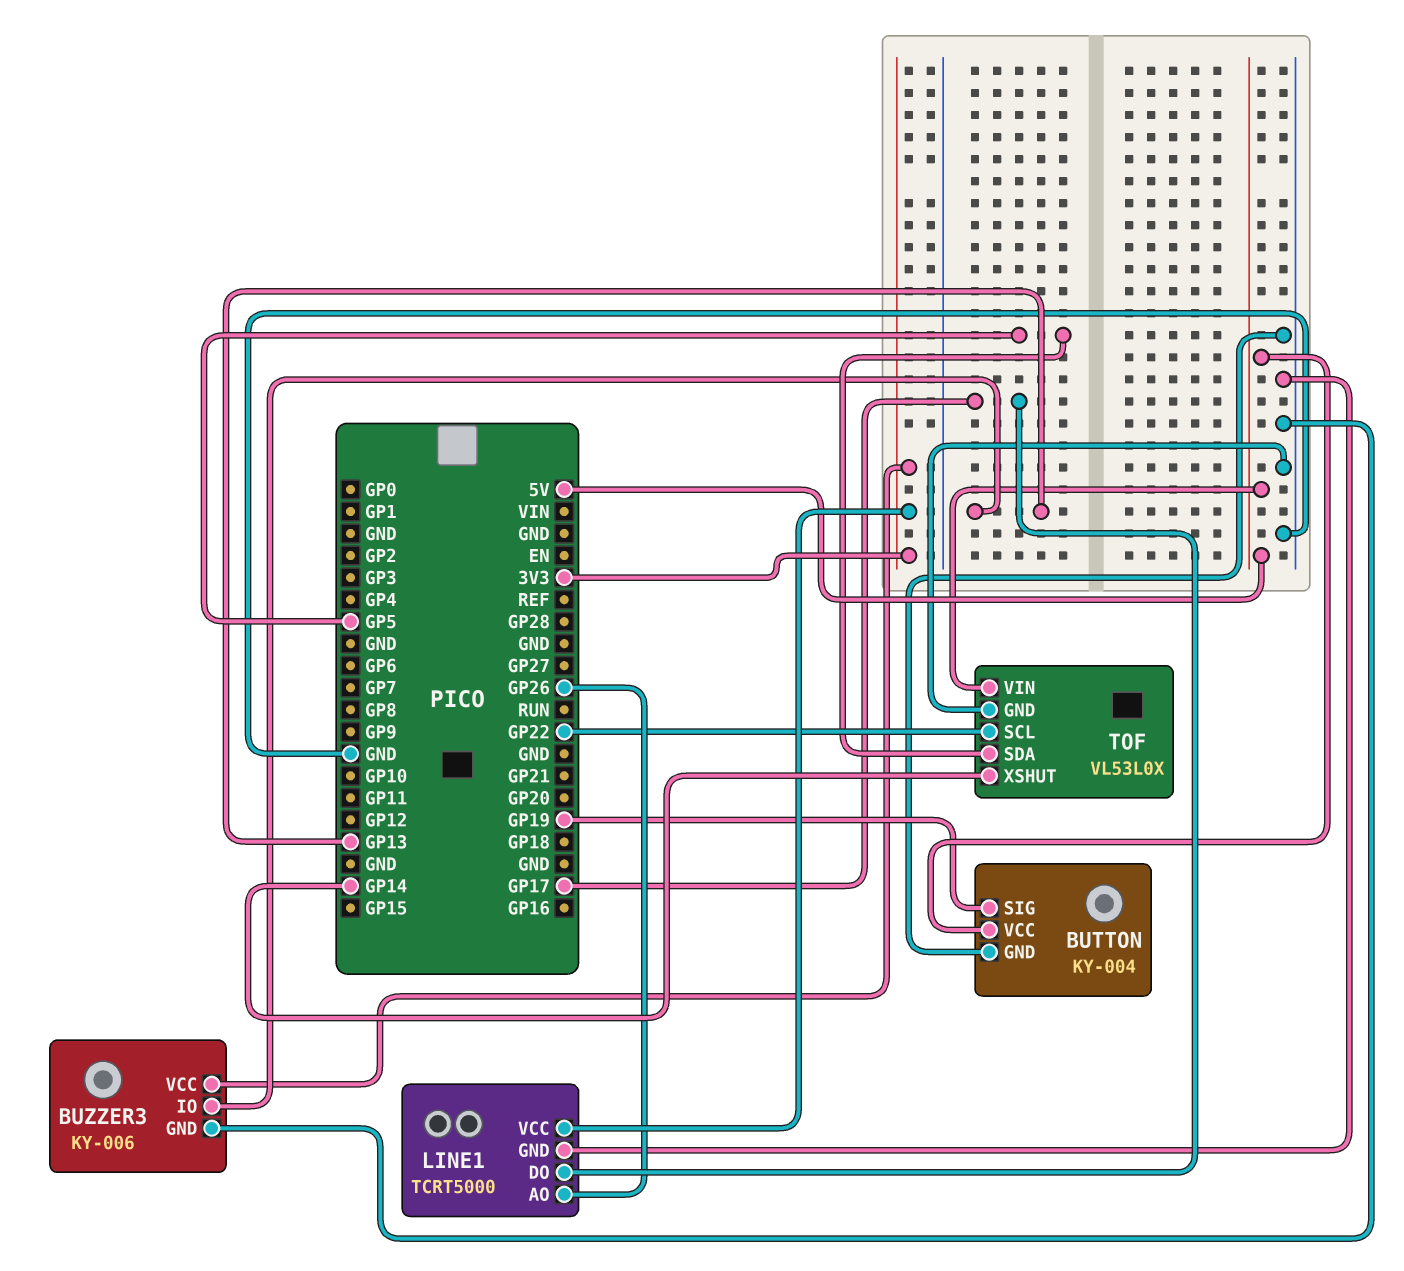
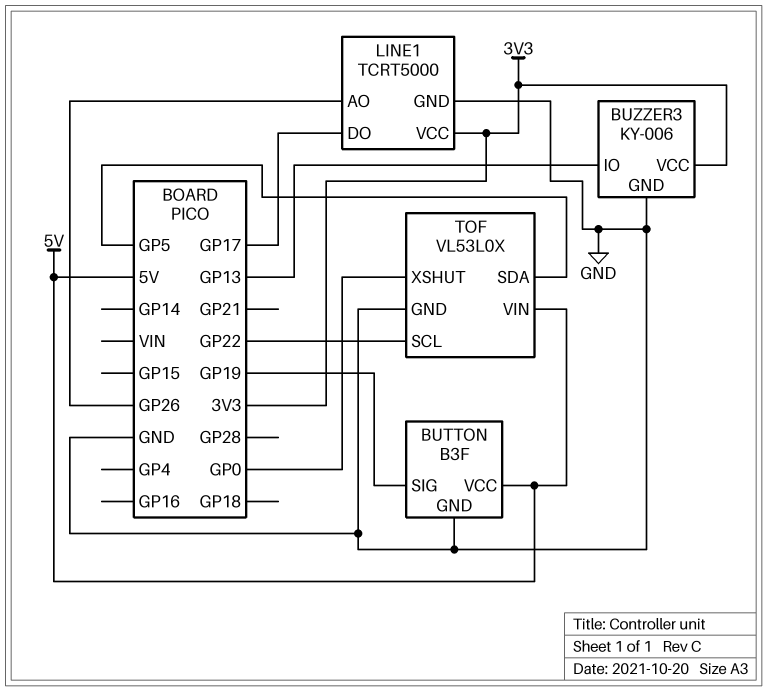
BUTTON: KY-004 -> B3F
TOF pin XSHUT: GP14 -> GP0

